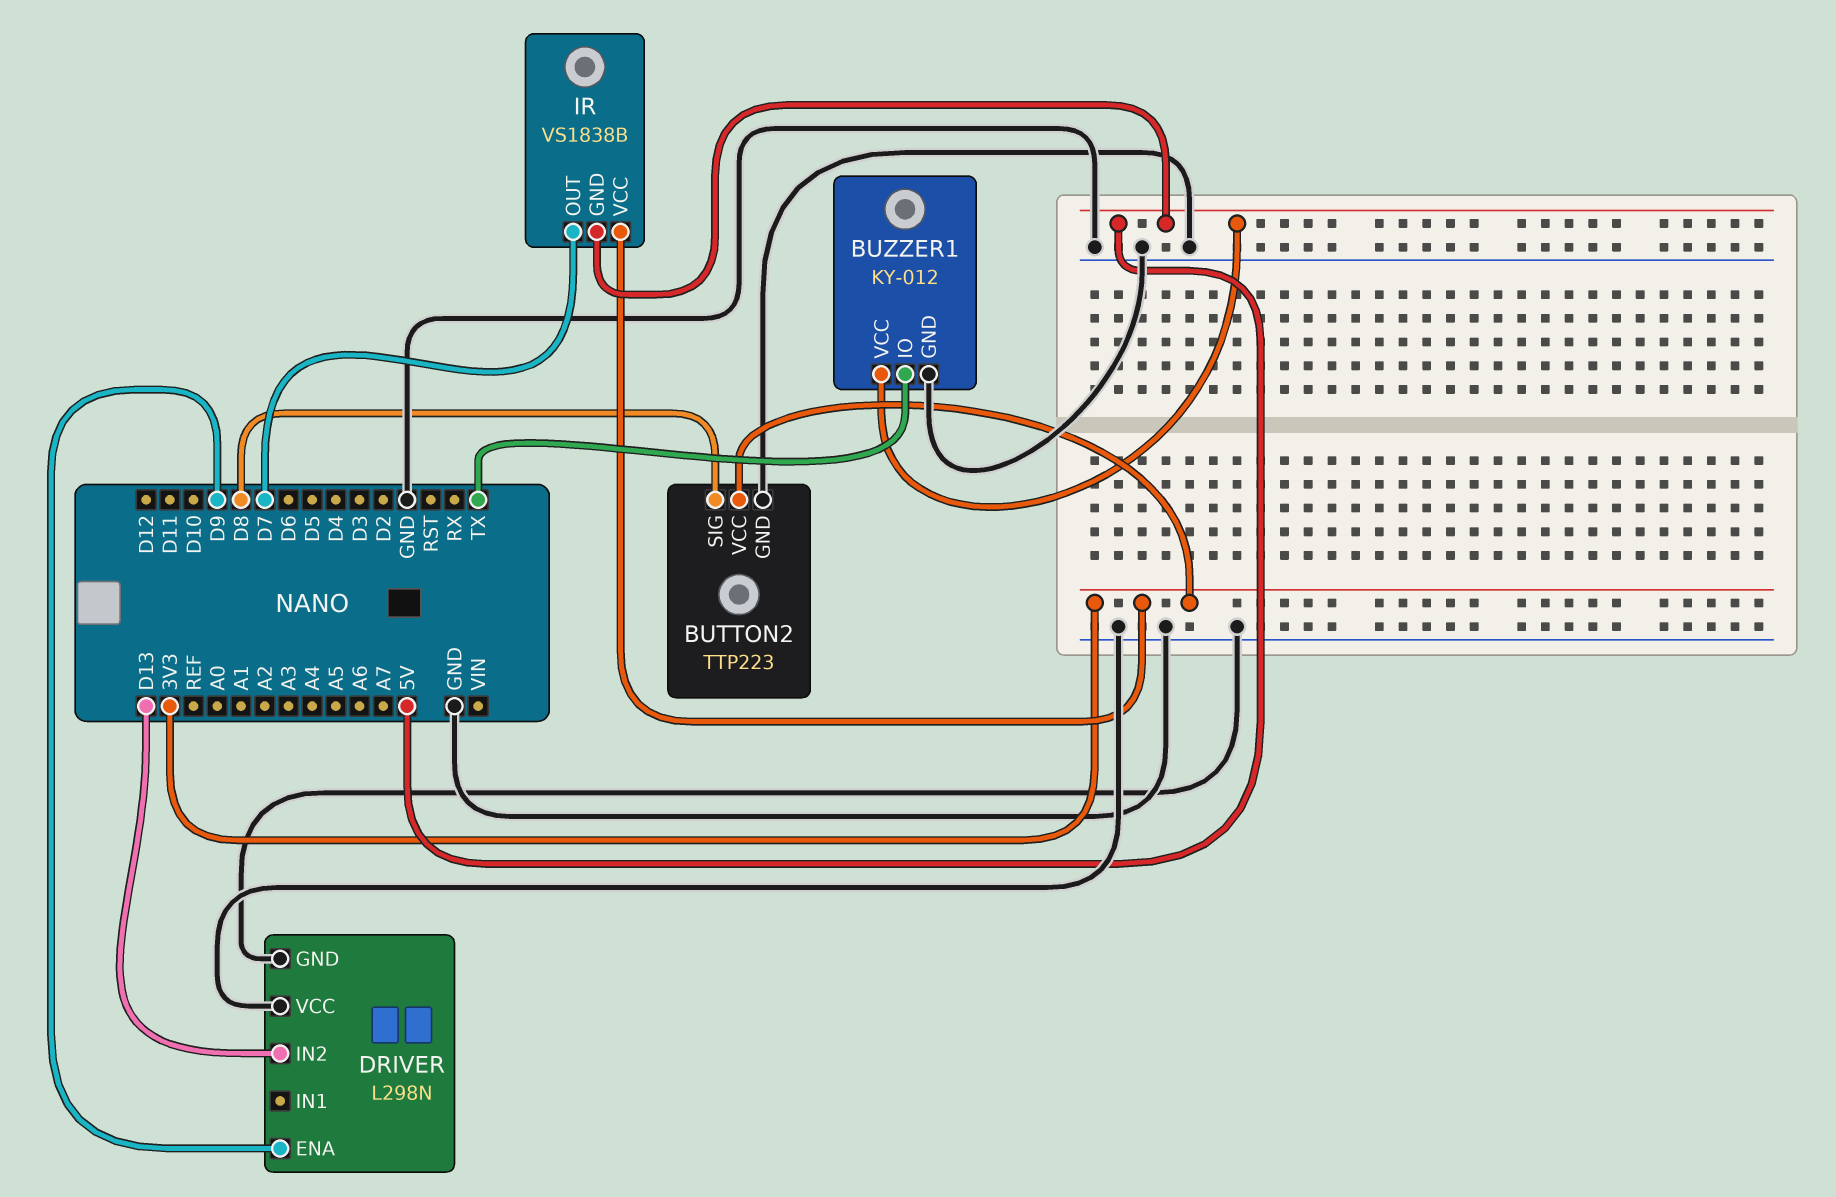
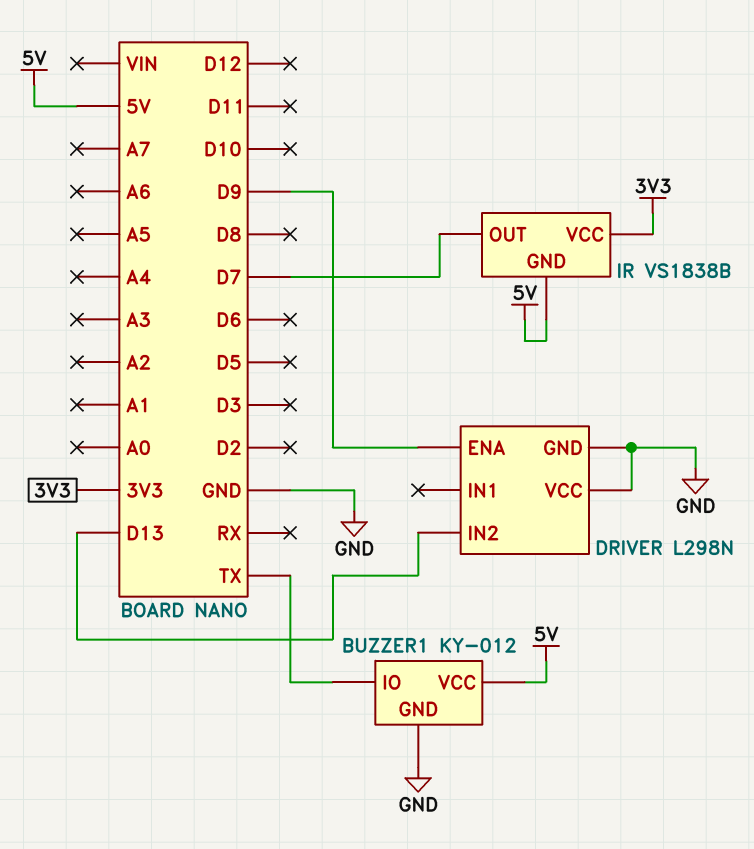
BUTTON2: TTP223 -> none
BUTTON2 pin GND: GND -> none
BUTTON2 pin SIG: D8 -> none
BUTTON2 pin VCC: 3V3 -> none

